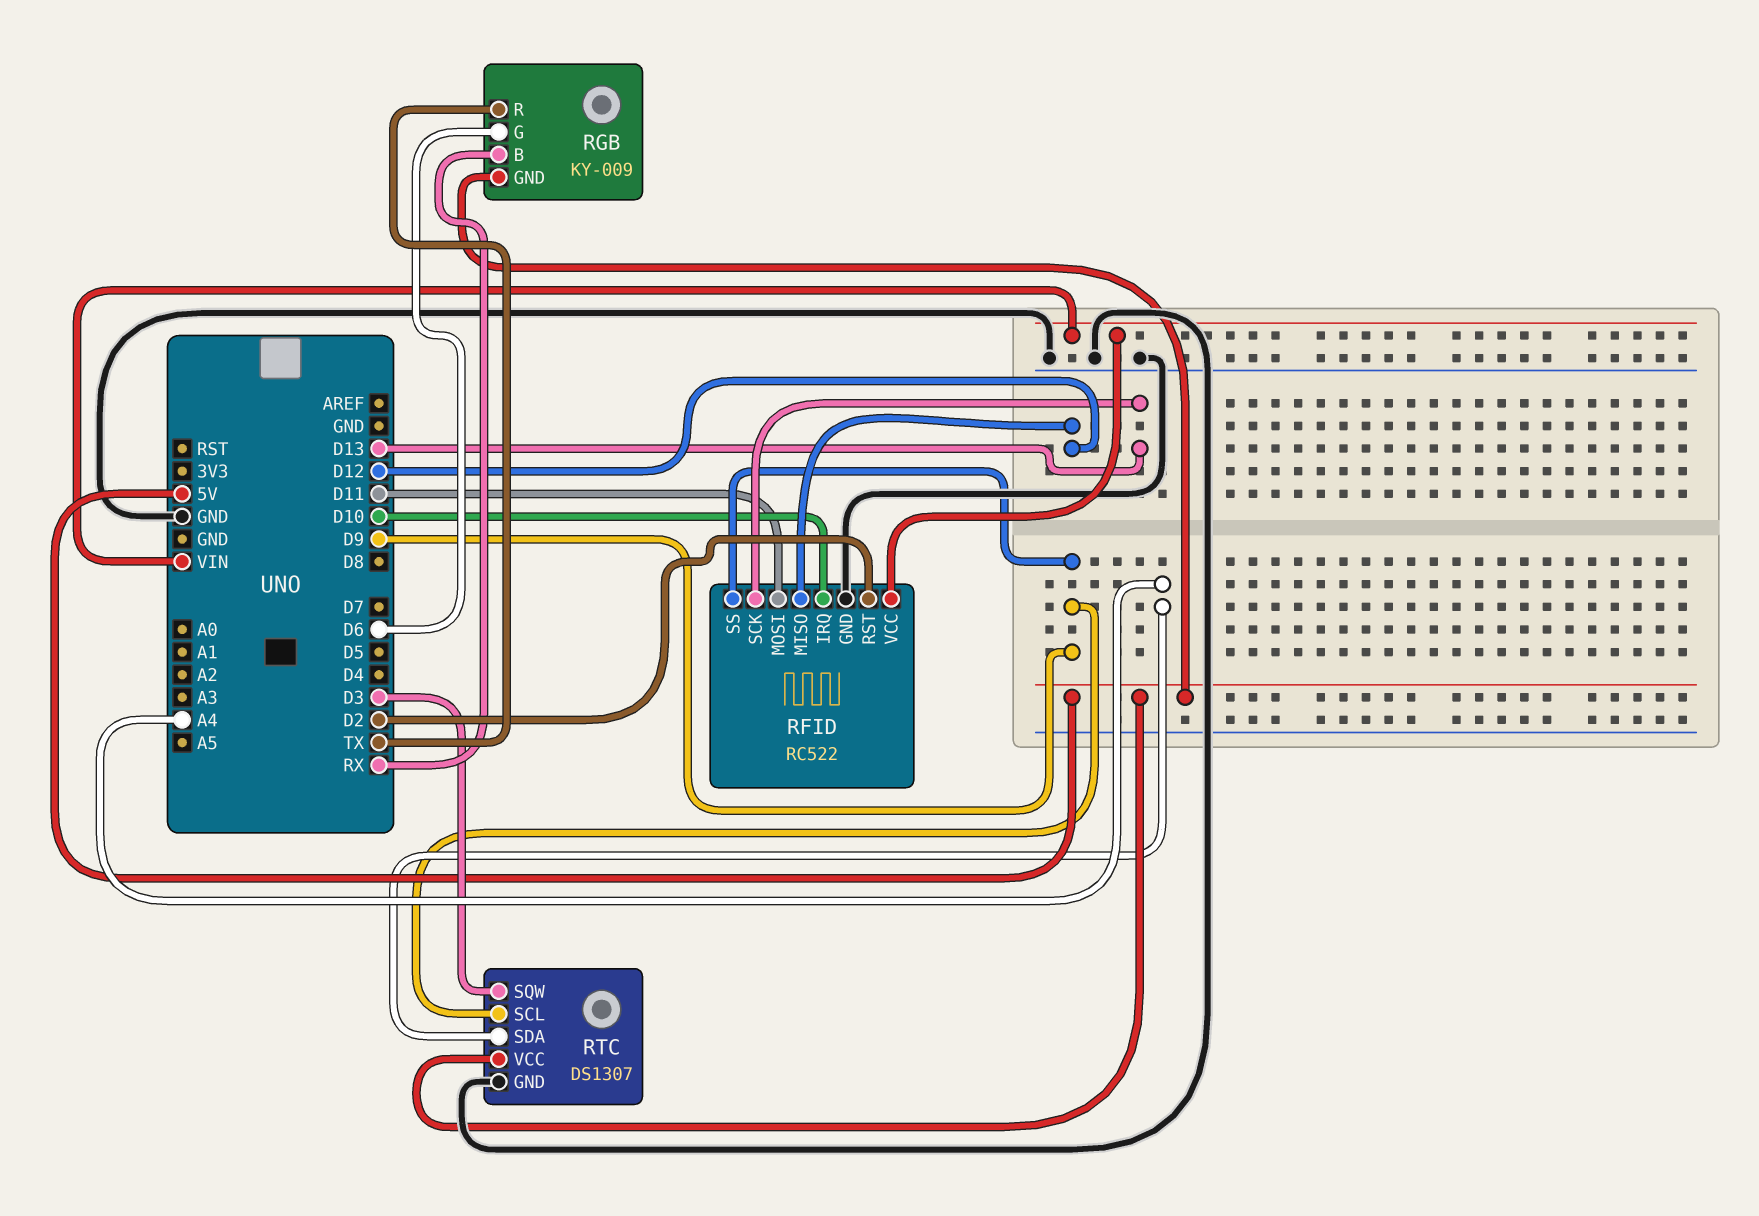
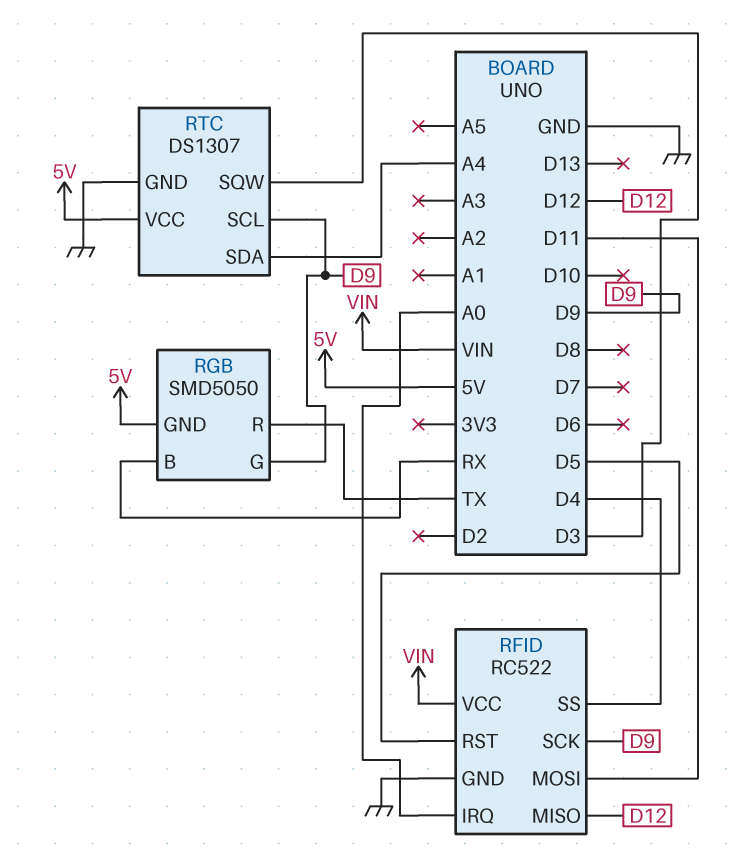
RFID pin IRQ: D10 -> A0
RFID pin RST: D2 -> D5
RFID pin SCK: D13 -> D9
RFID pin SS: D9 -> D4
RGB: KY-009 -> SMD5050
RGB pin G: D6 -> D9

